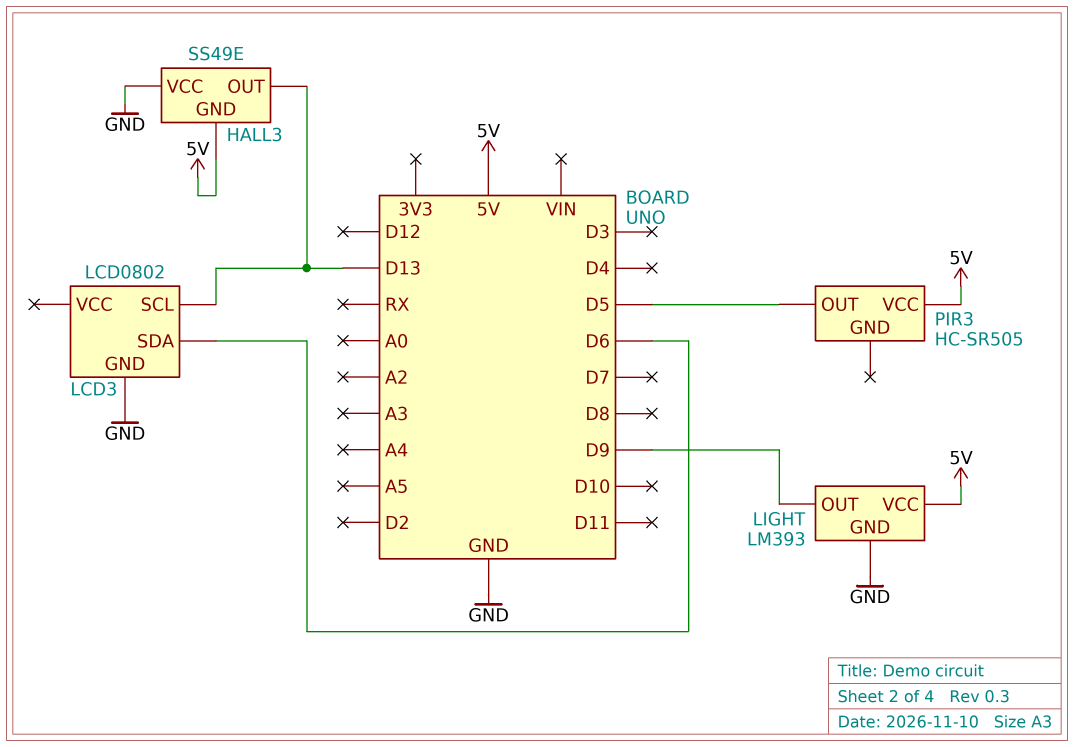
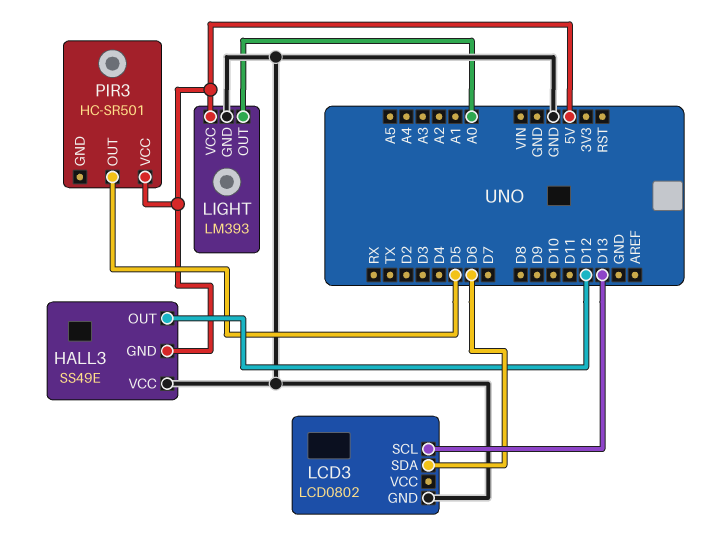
HALL3 pin OUT: D13 -> D12
LIGHT pin OUT: D9 -> A0
PIR3: HC-SR505 -> HC-SR501

